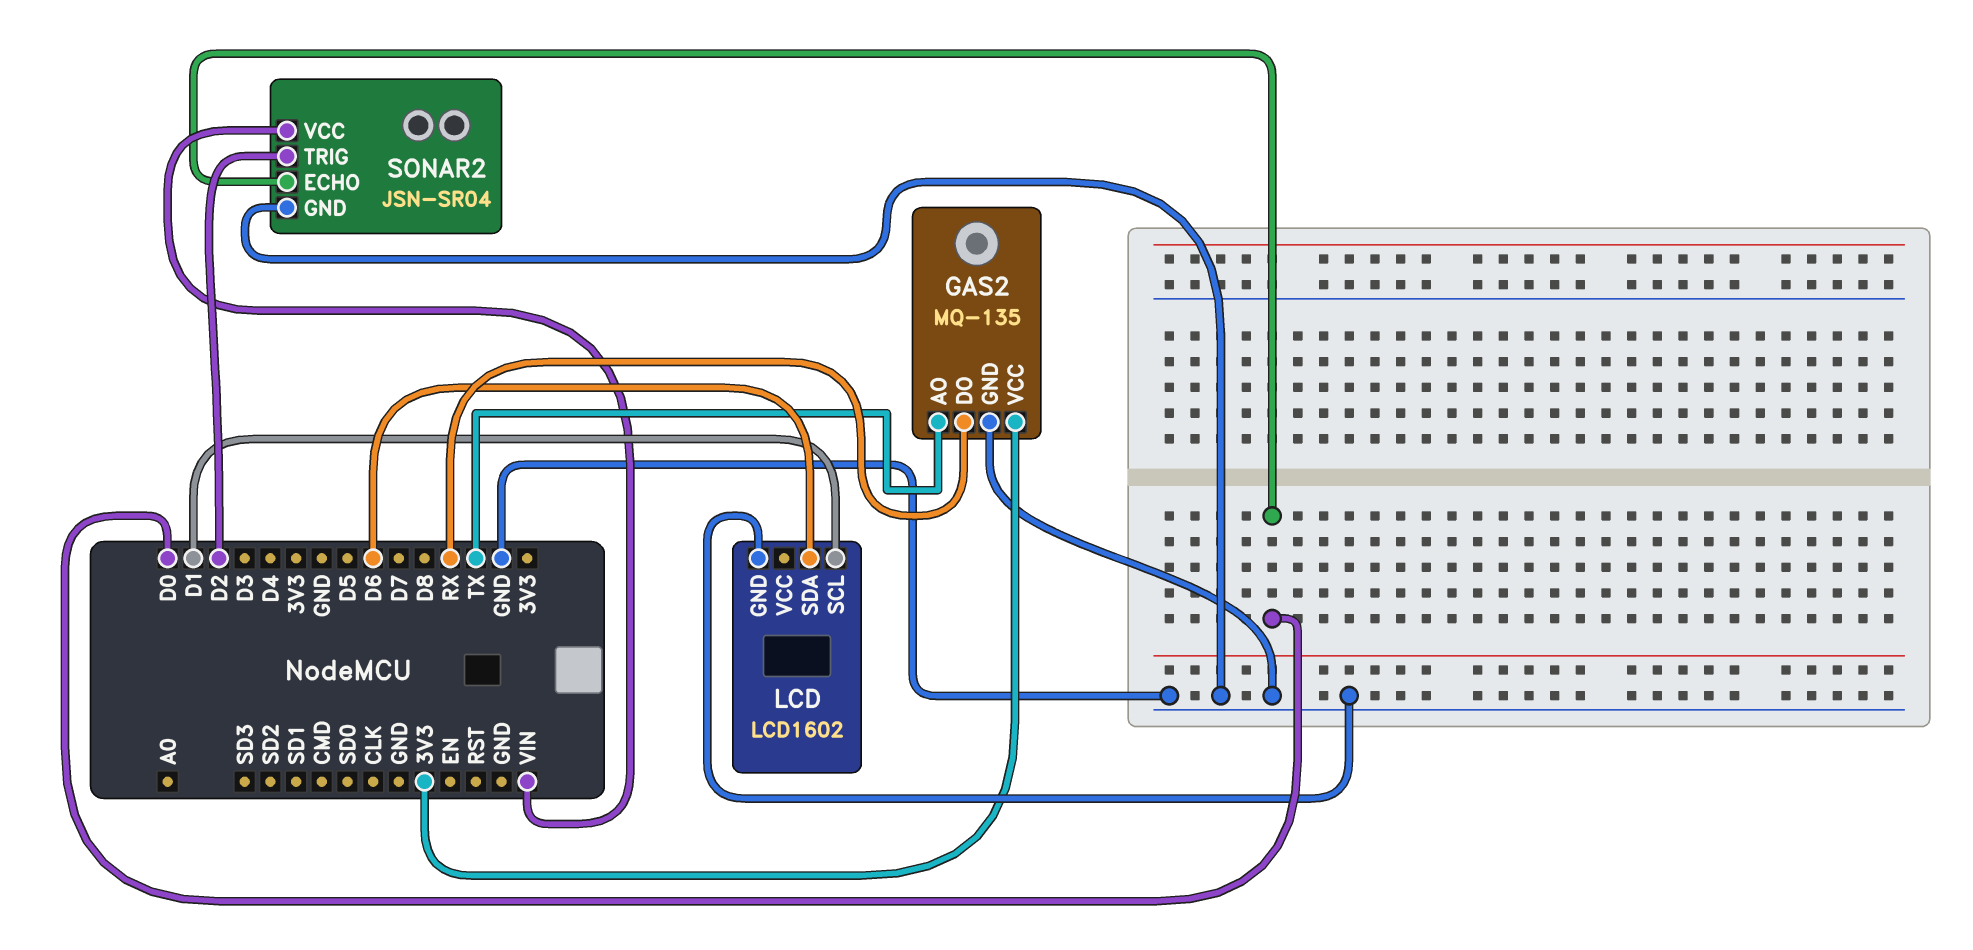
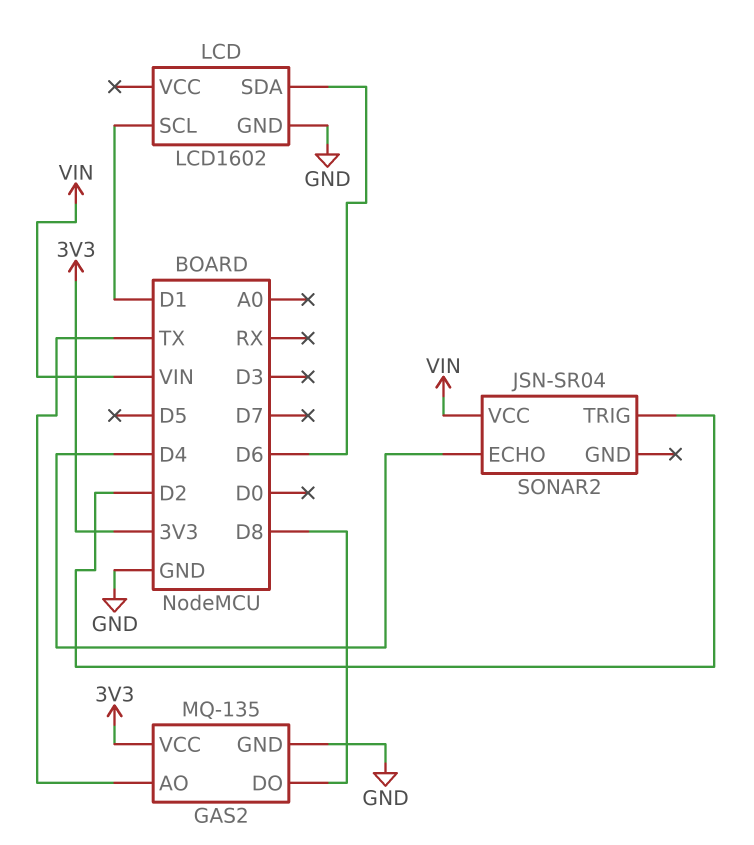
GAS2 pin DO: RX -> D8
SONAR2 pin ECHO: D0 -> D4
SONAR2 pin GND: GND -> none

